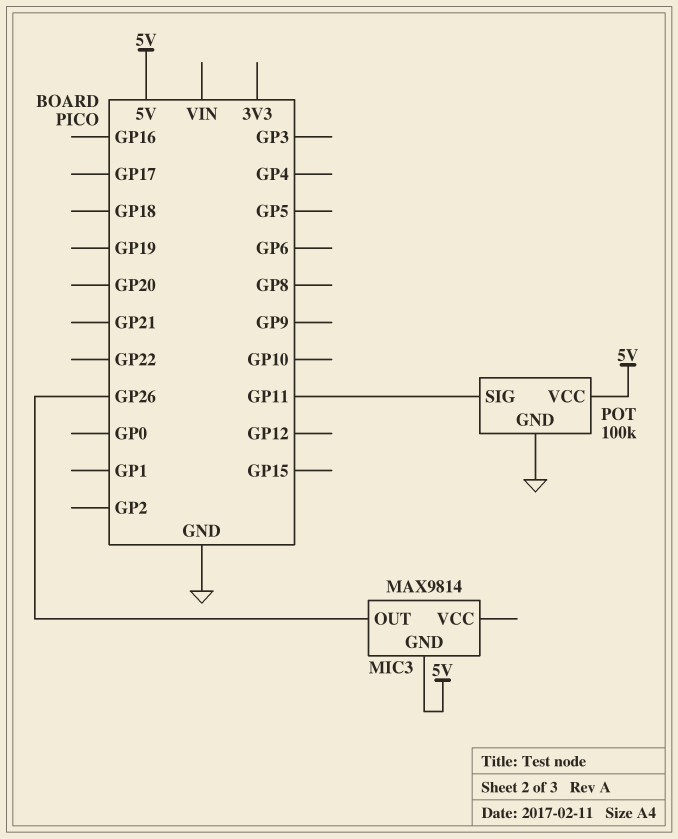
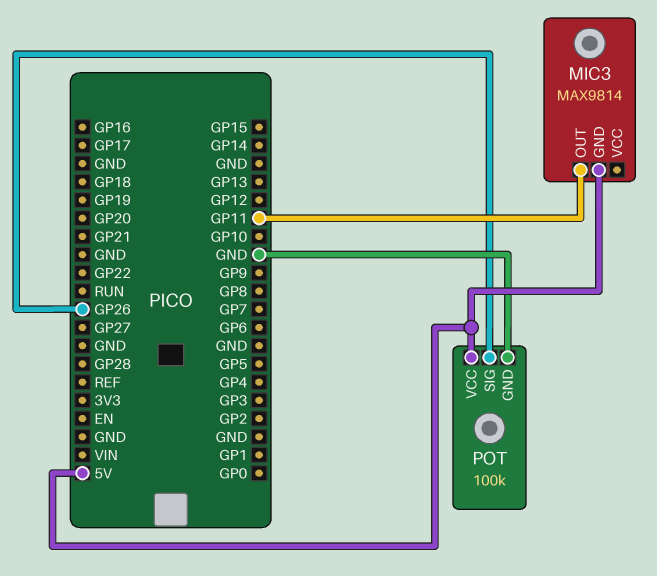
MIC3 pin OUT: GP26 -> GP11
POT pin SIG: GP11 -> GP26

